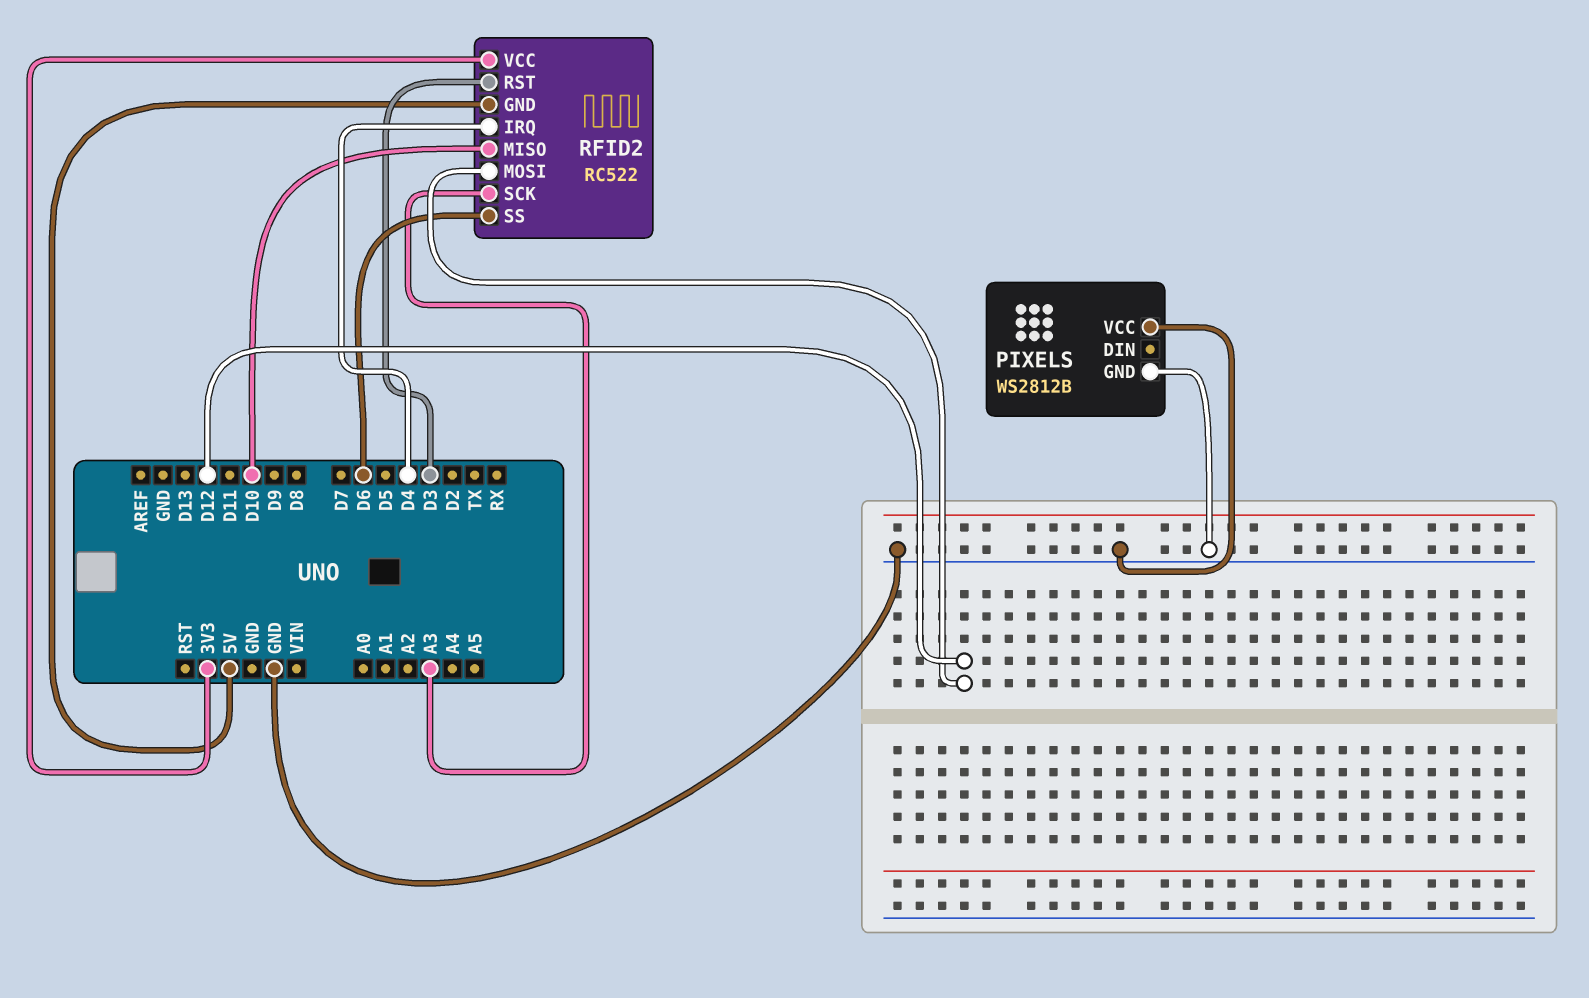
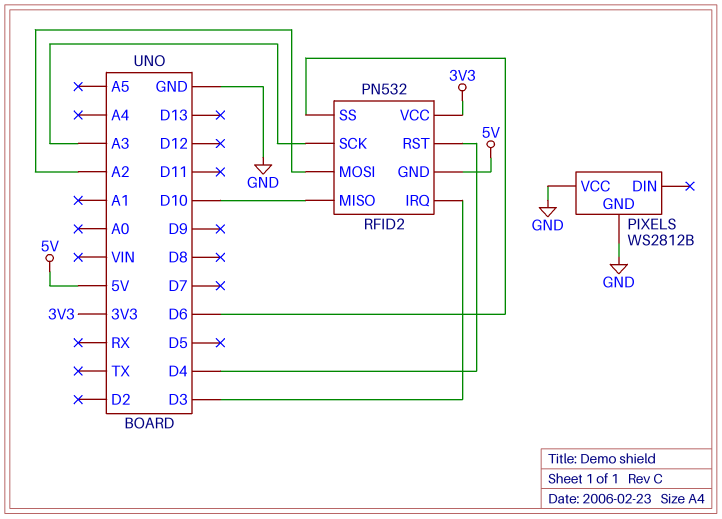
RFID2: RC522 -> PN532
RFID2 pin IRQ: D4 -> D3
RFID2 pin MOSI: D12 -> A2
RFID2 pin RST: D3 -> D4

